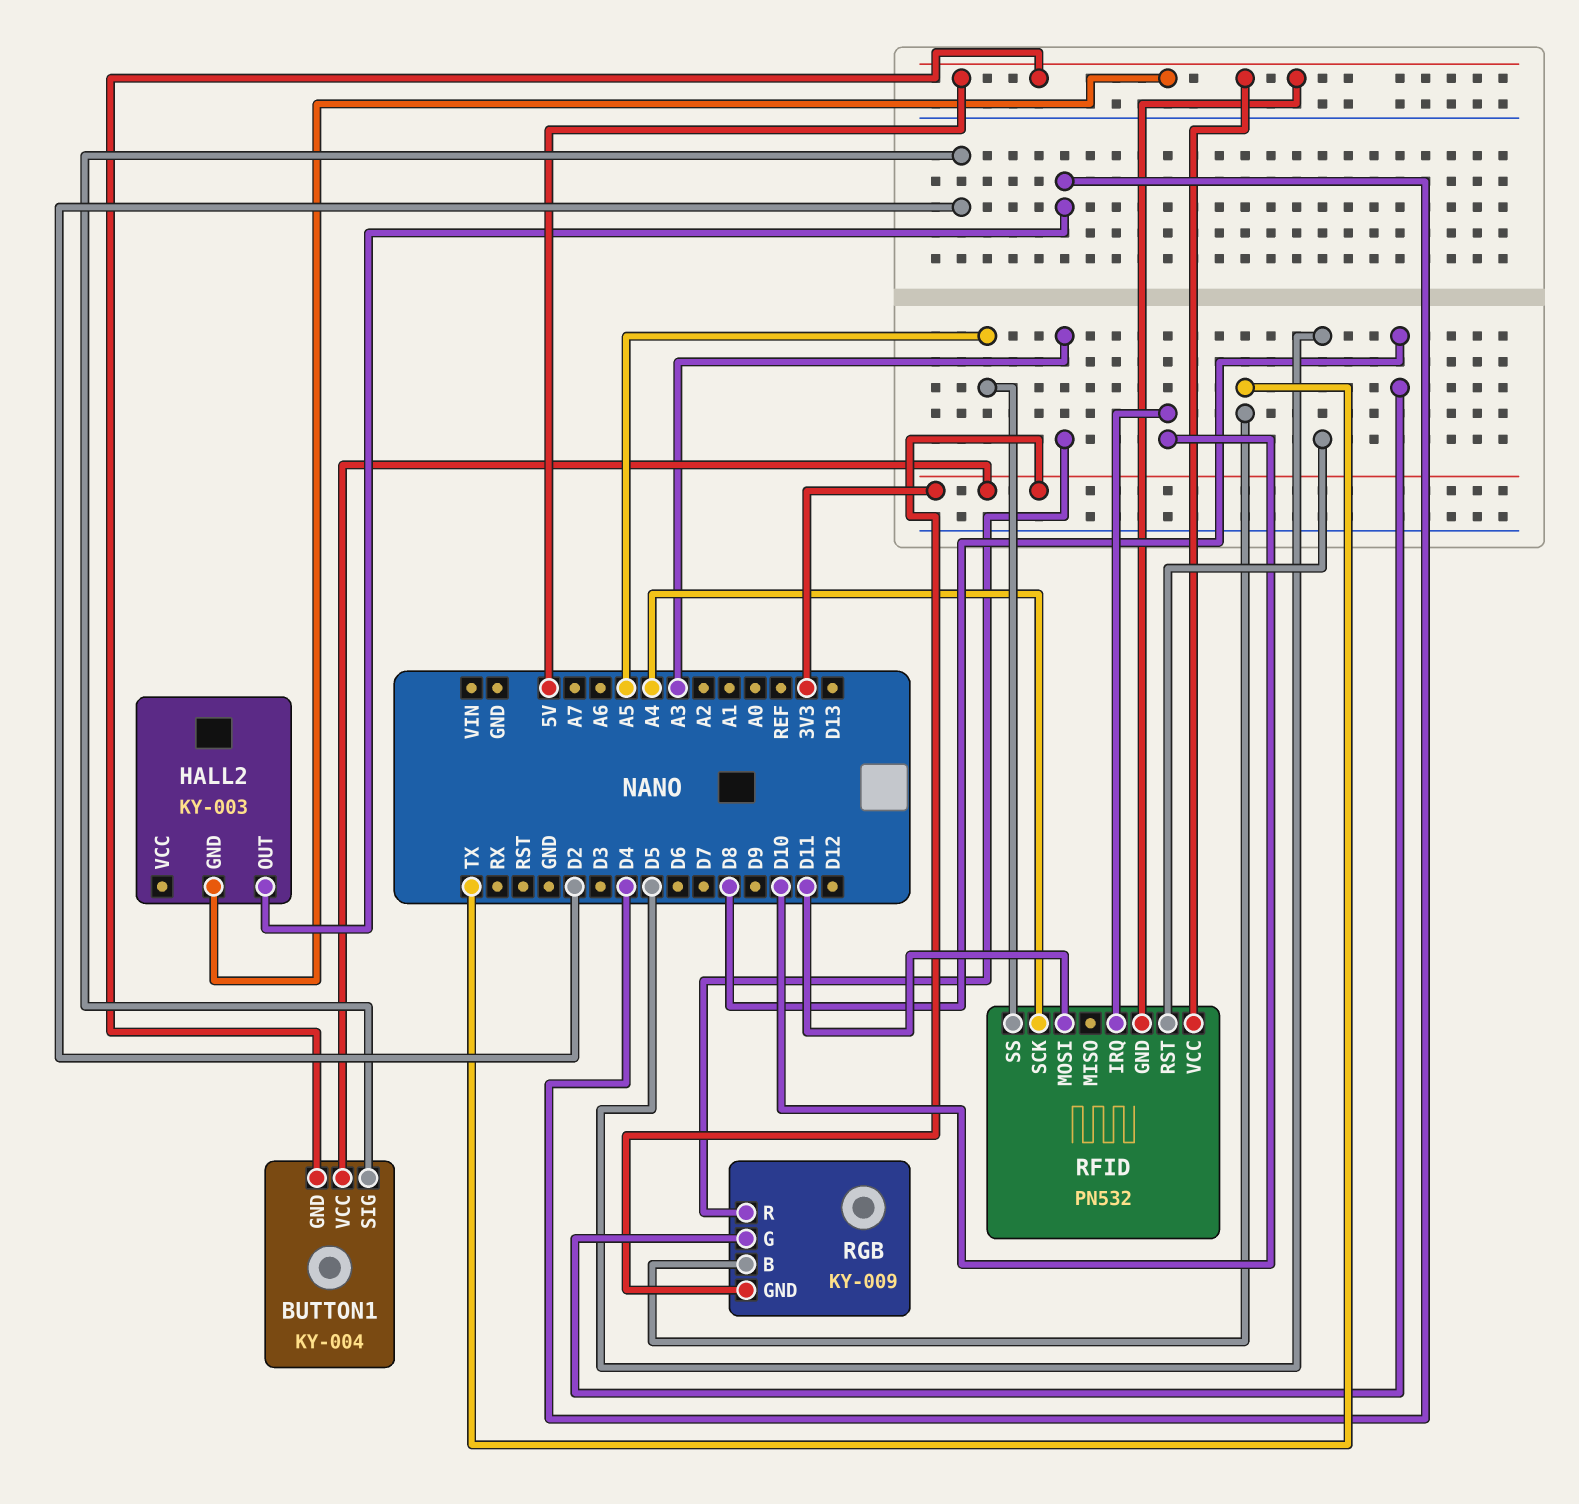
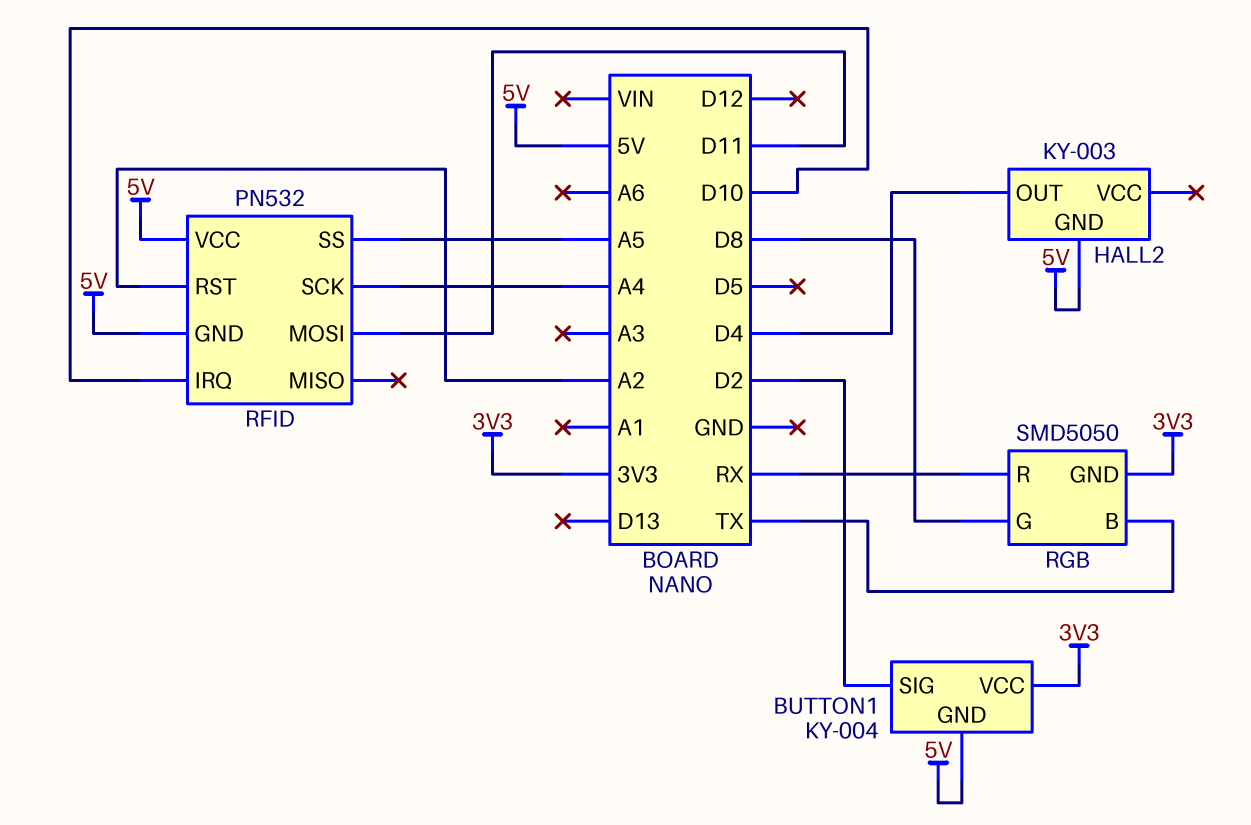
RFID pin RST: D5 -> A2
RGB: KY-009 -> SMD5050
RGB pin R: A3 -> RX

